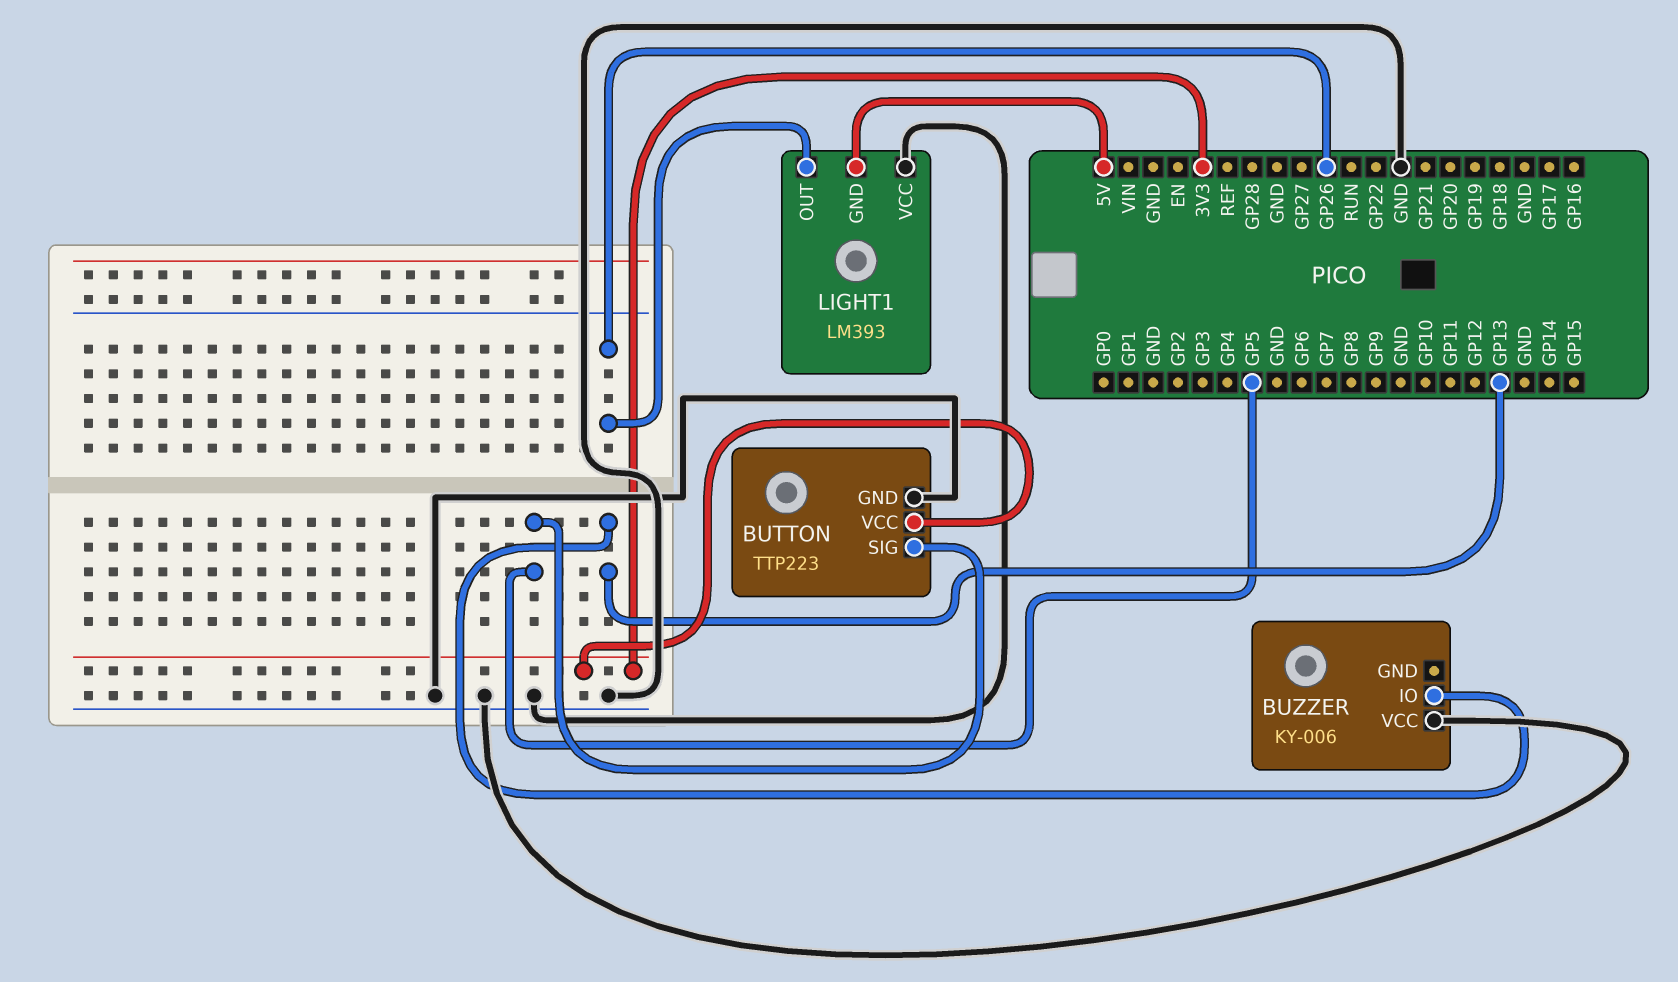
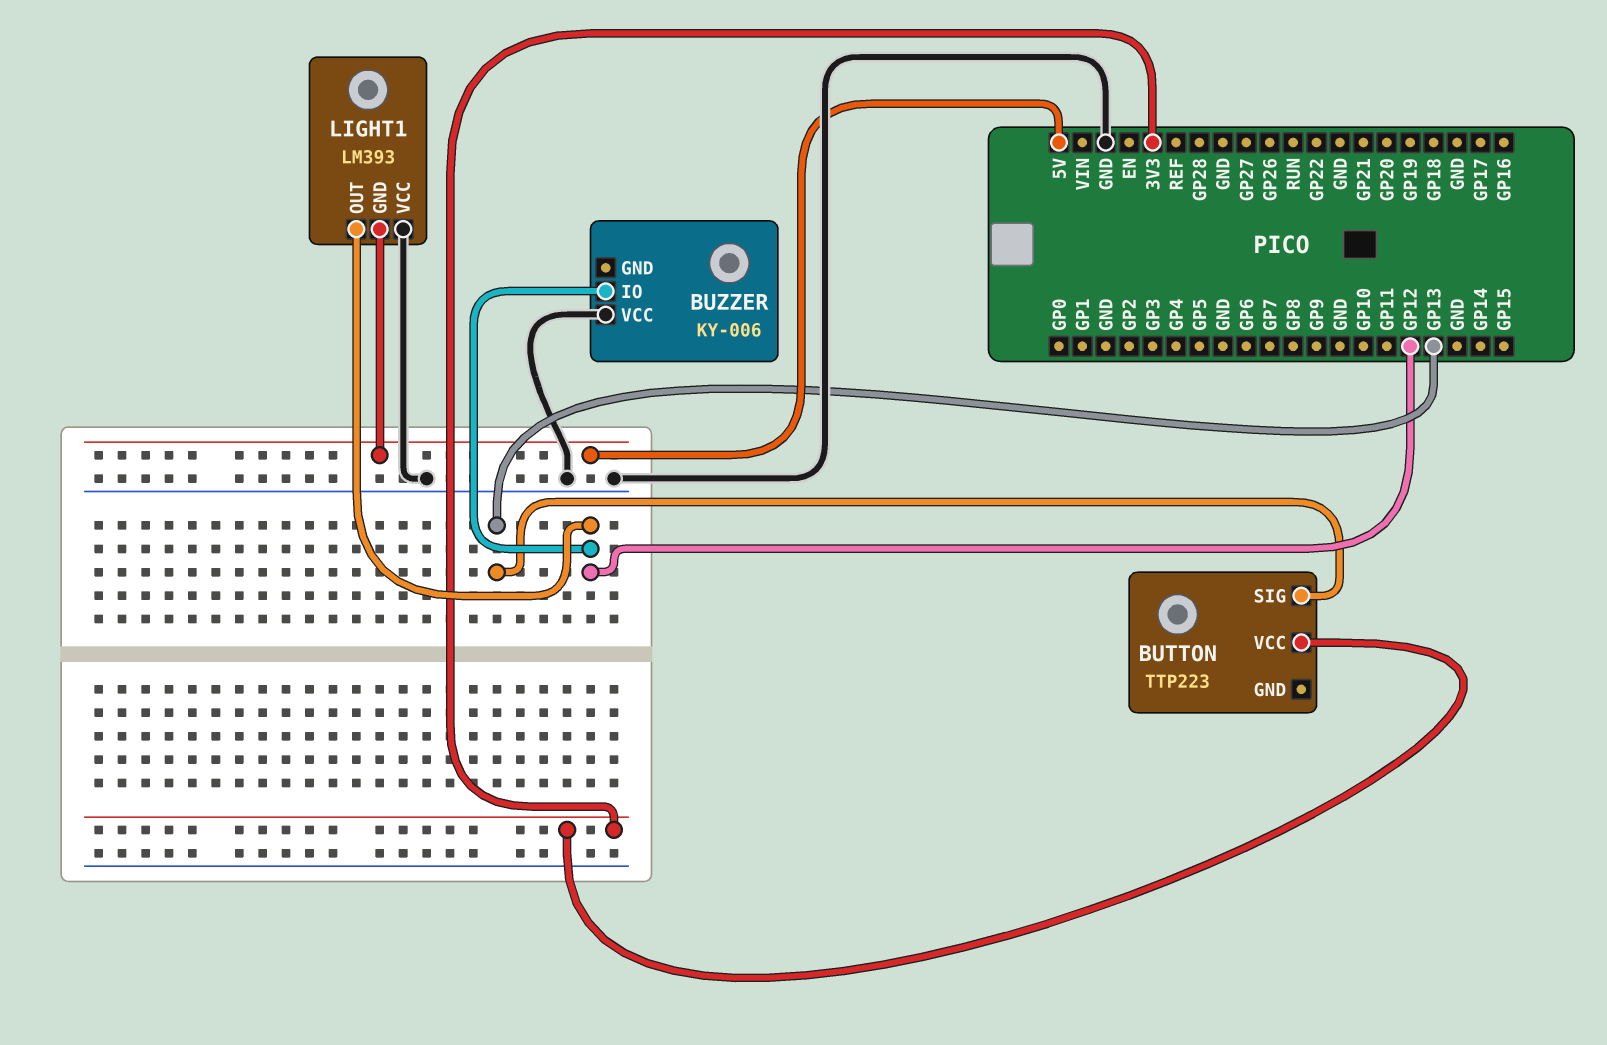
BUTTON pin GND: GND -> none
BUTTON pin SIG: GP5 -> GP13
BUZZER pin IO: GP13 -> GP12
LIGHT1 pin OUT: GP26 -> GP12

